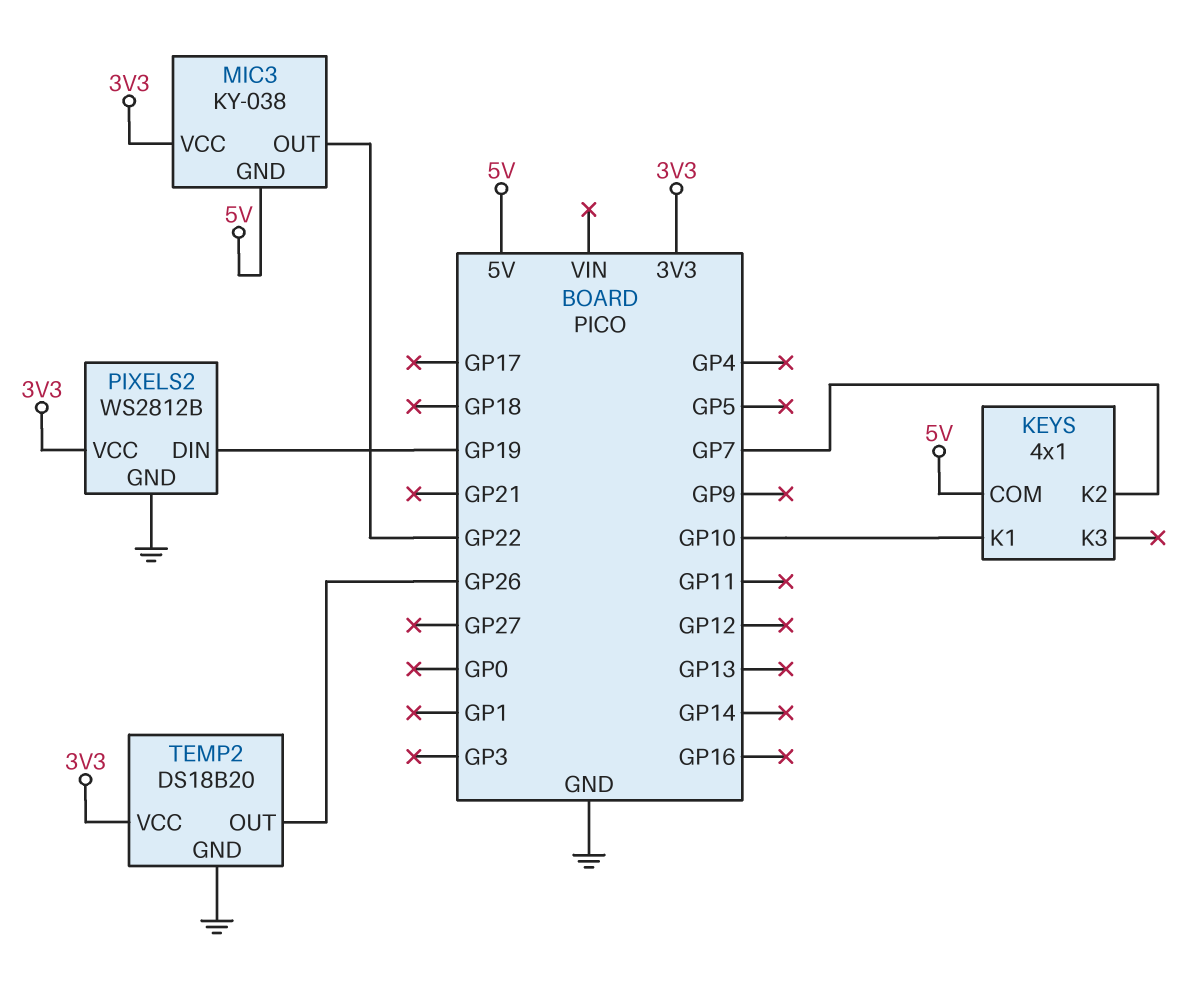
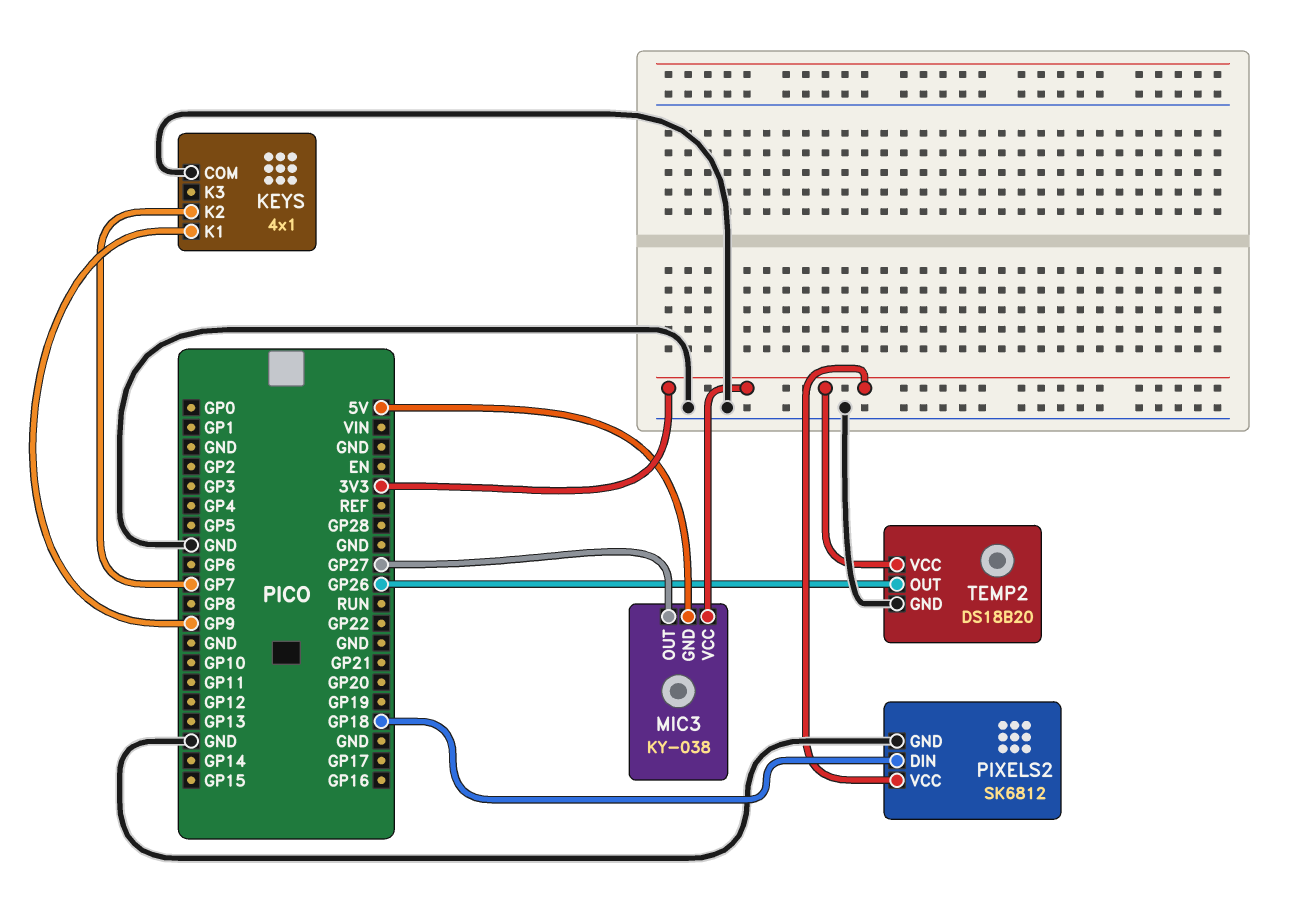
KEYS pin COM: 5V -> GND
KEYS pin K1: GP10 -> GP9
MIC3 pin OUT: GP22 -> GP27
PIXELS2: WS2812B -> SK6812
PIXELS2 pin DIN: GP19 -> GP18

